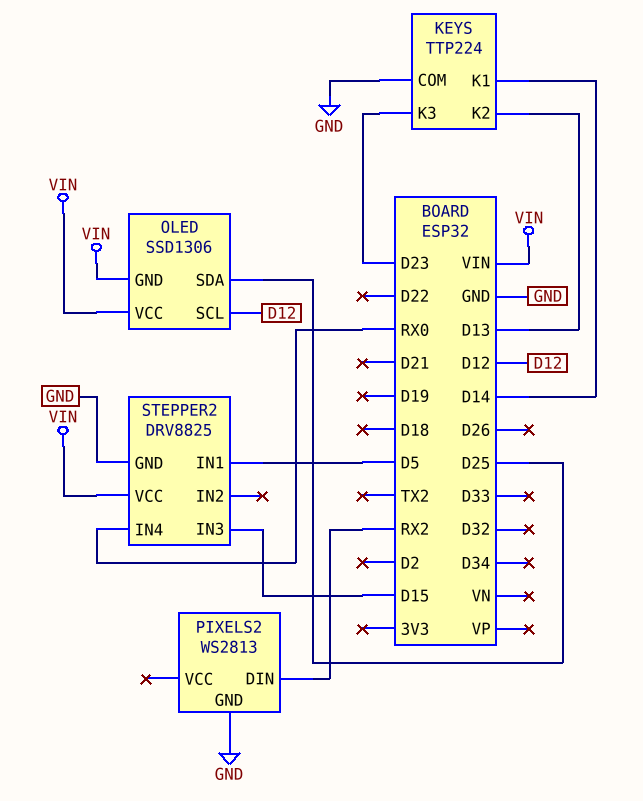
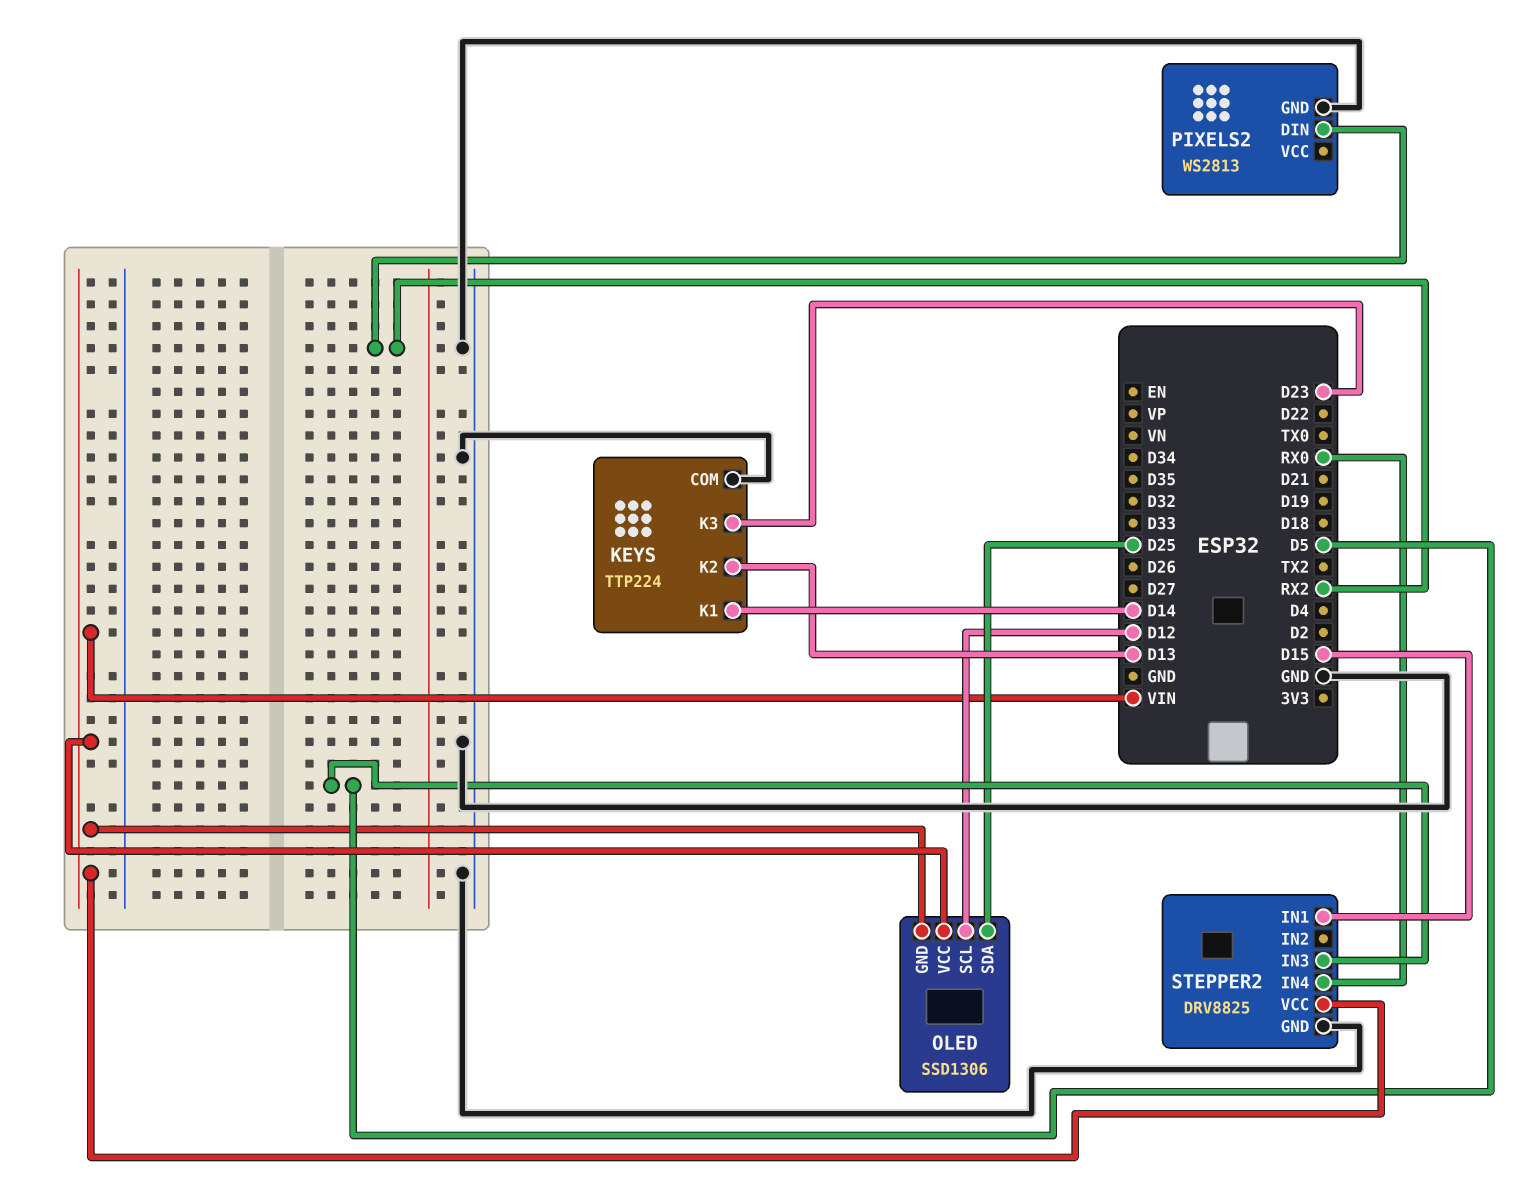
STEPPER2 pin IN1: D5 -> D15
STEPPER2 pin IN3: D15 -> D5

